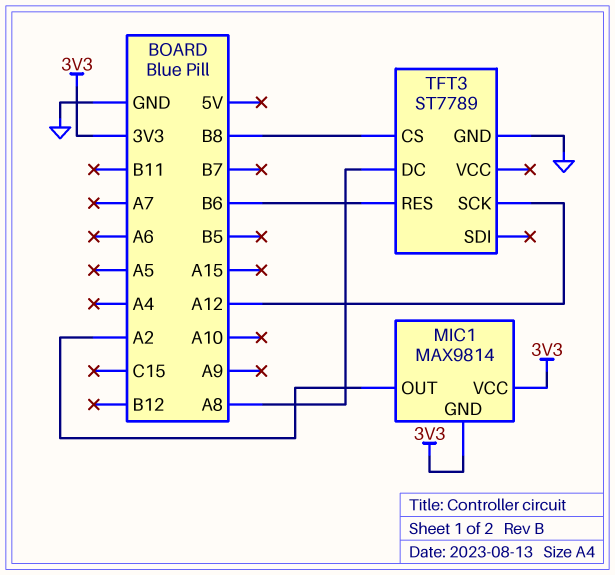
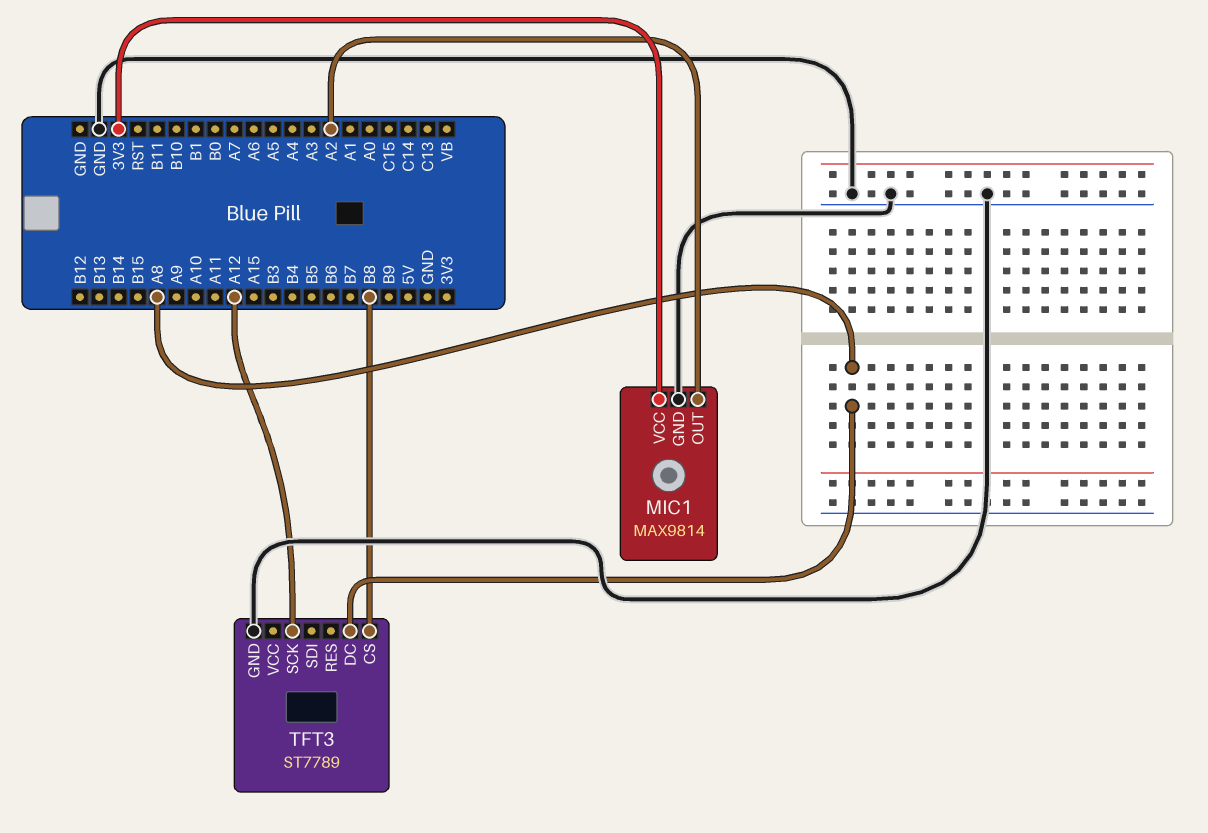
MIC1 pin GND: 3V3 -> GND
TFT3 pin RES: B6 -> none

